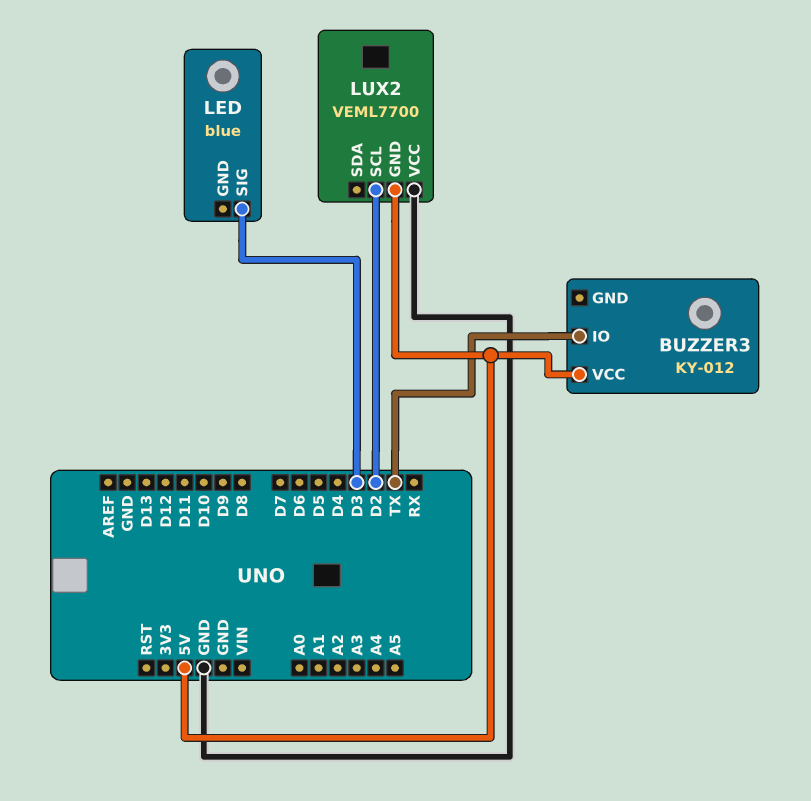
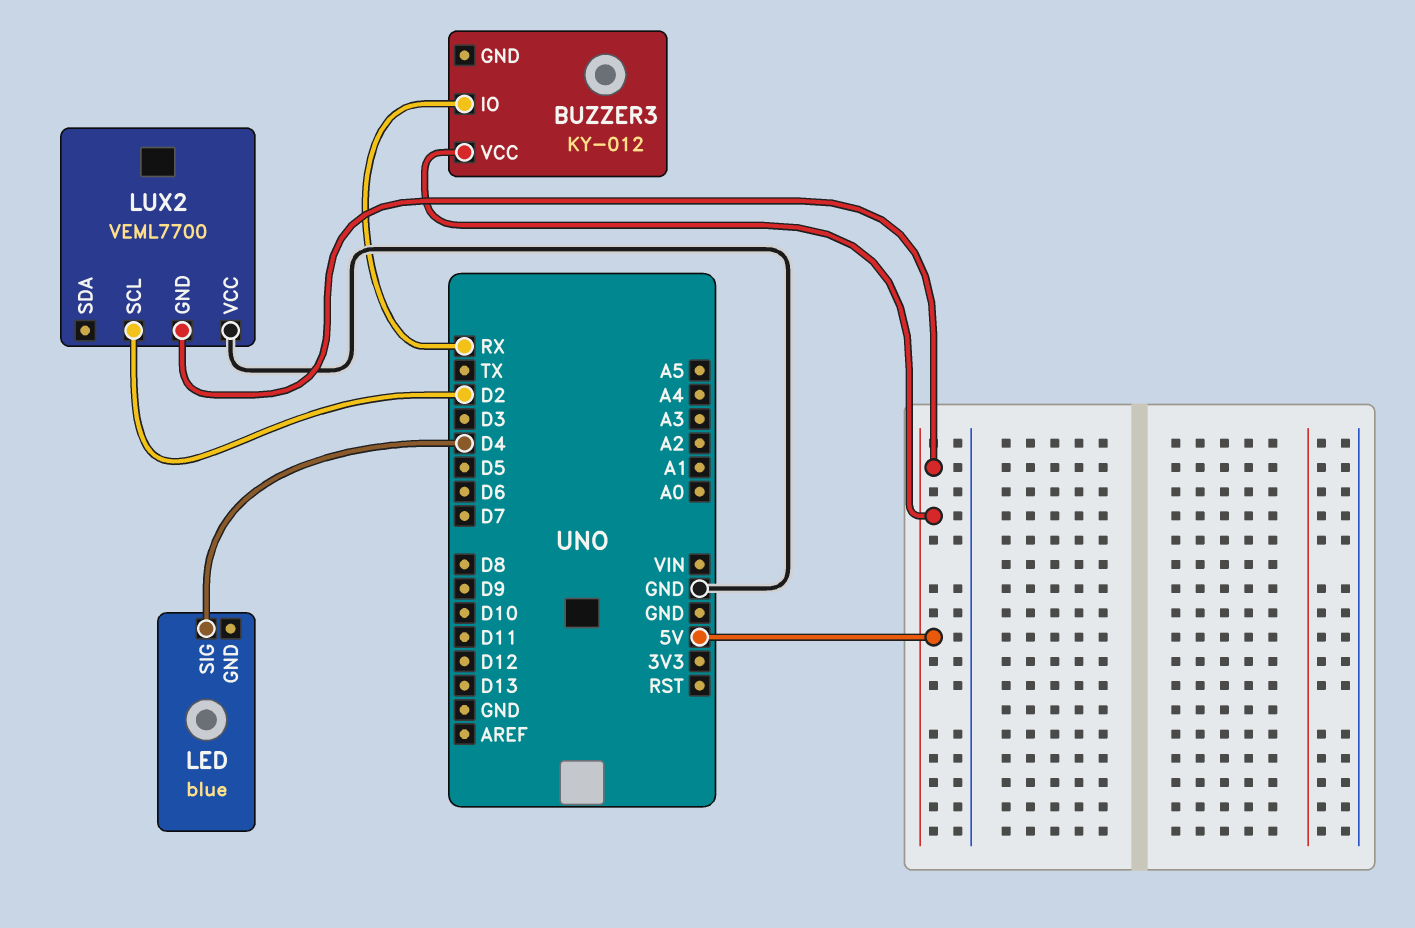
BUZZER3 pin IO: TX -> RX
LED pin SIG: D3 -> D4

